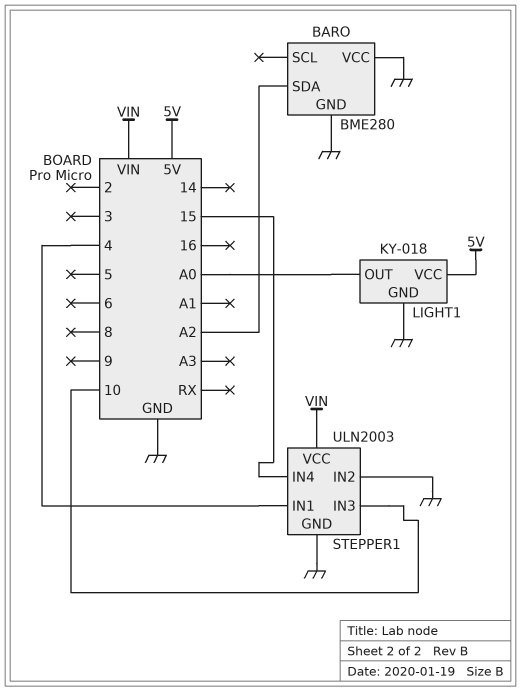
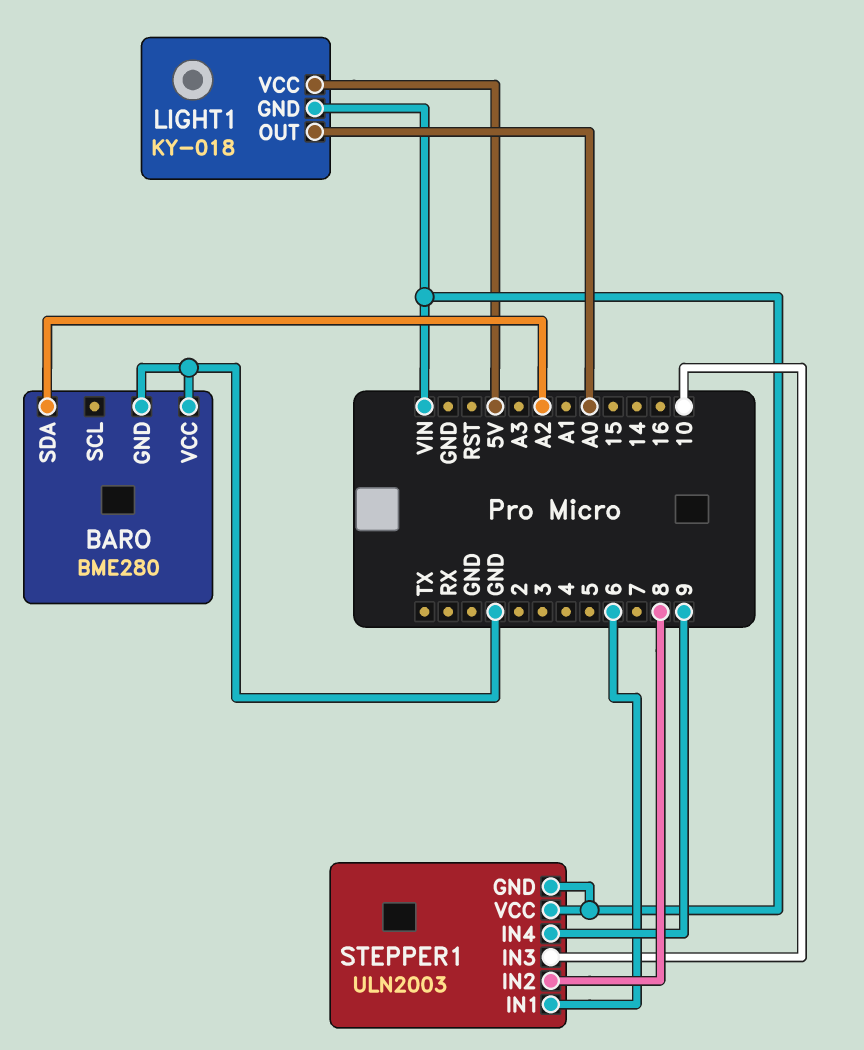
LIGHT1 pin GND: GND -> VIN
STEPPER1 pin GND: GND -> VIN
STEPPER1 pin IN1: 4 -> 6
STEPPER1 pin IN2: GND -> 8
STEPPER1 pin IN4: 15 -> 9

